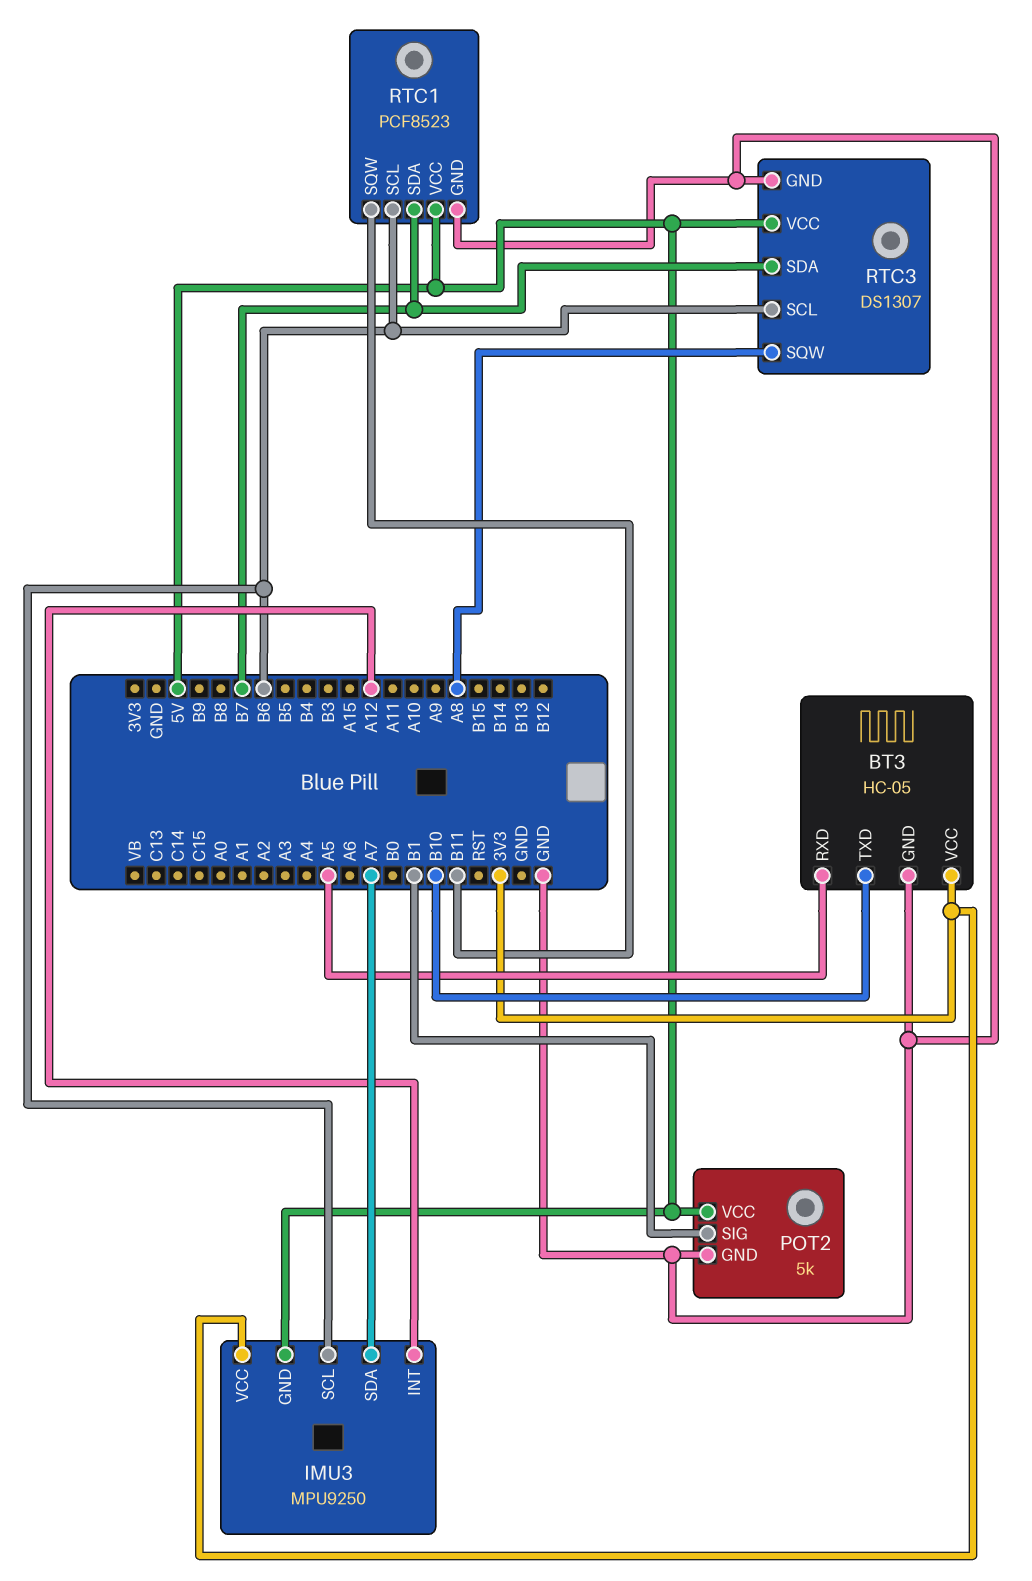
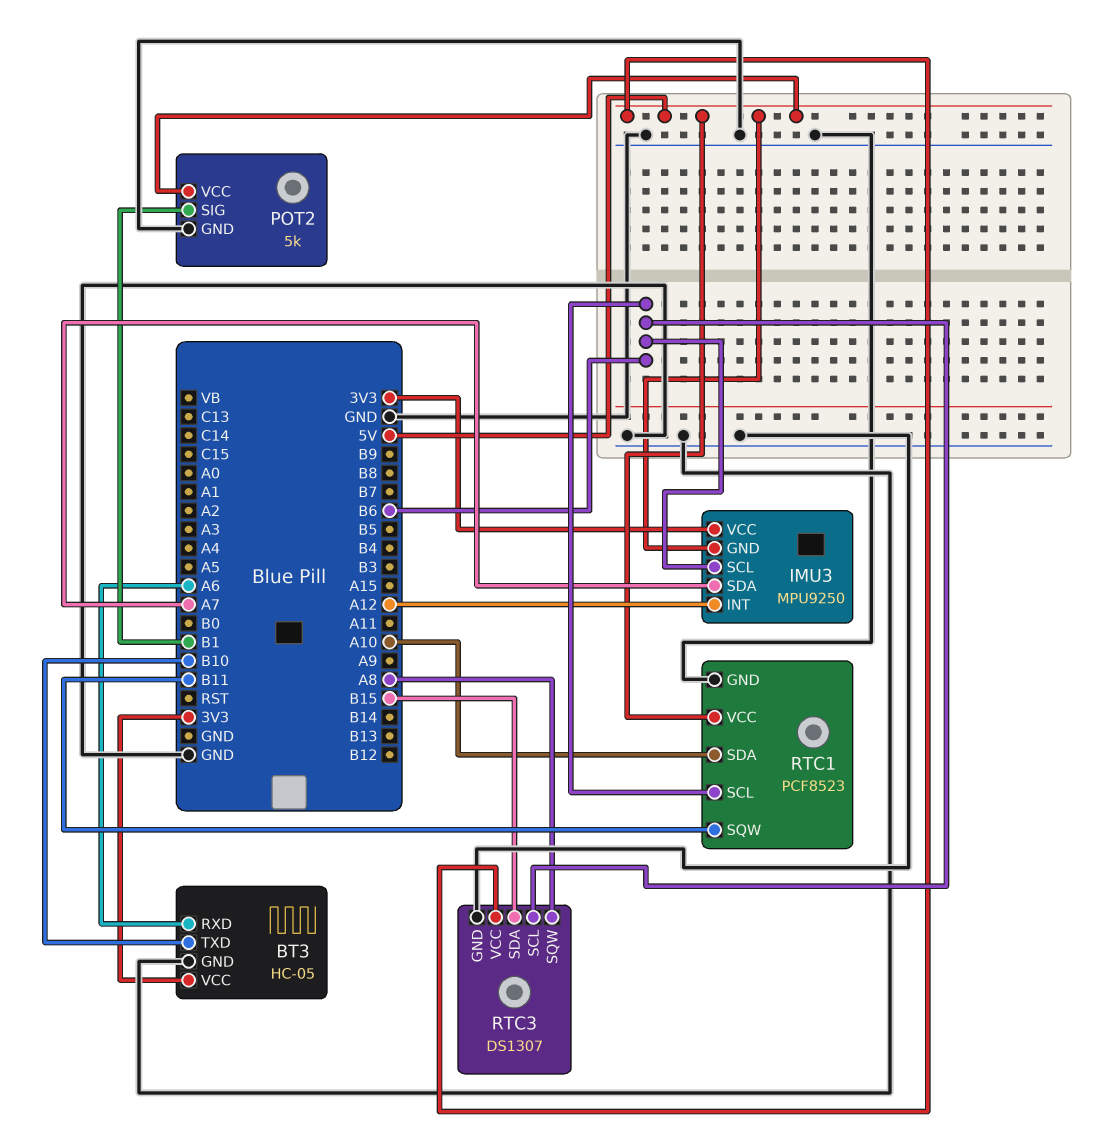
BT3 pin RXD: A5 -> A6
RTC1 pin SDA: B7 -> A10
RTC3 pin SDA: B7 -> B15

